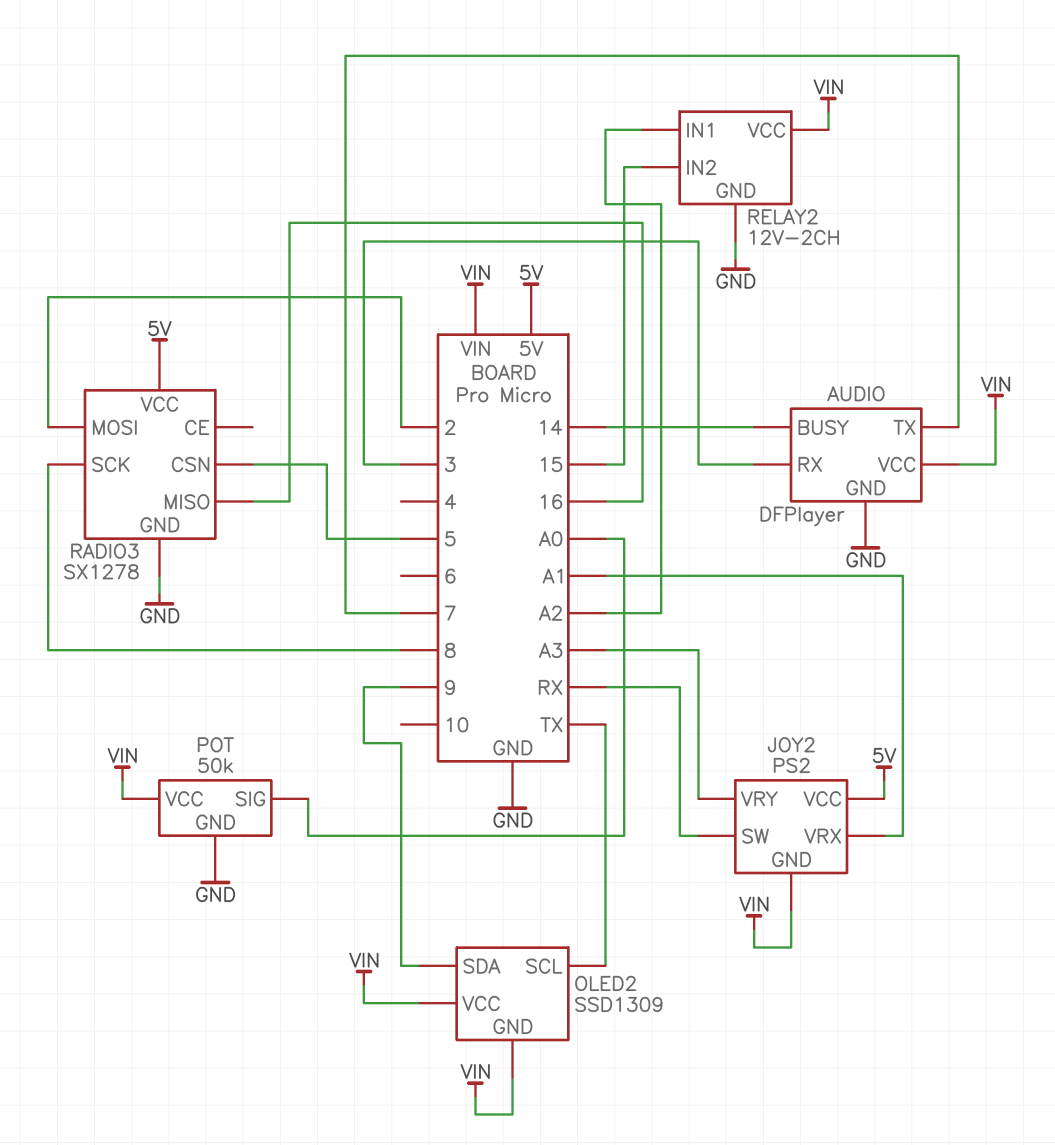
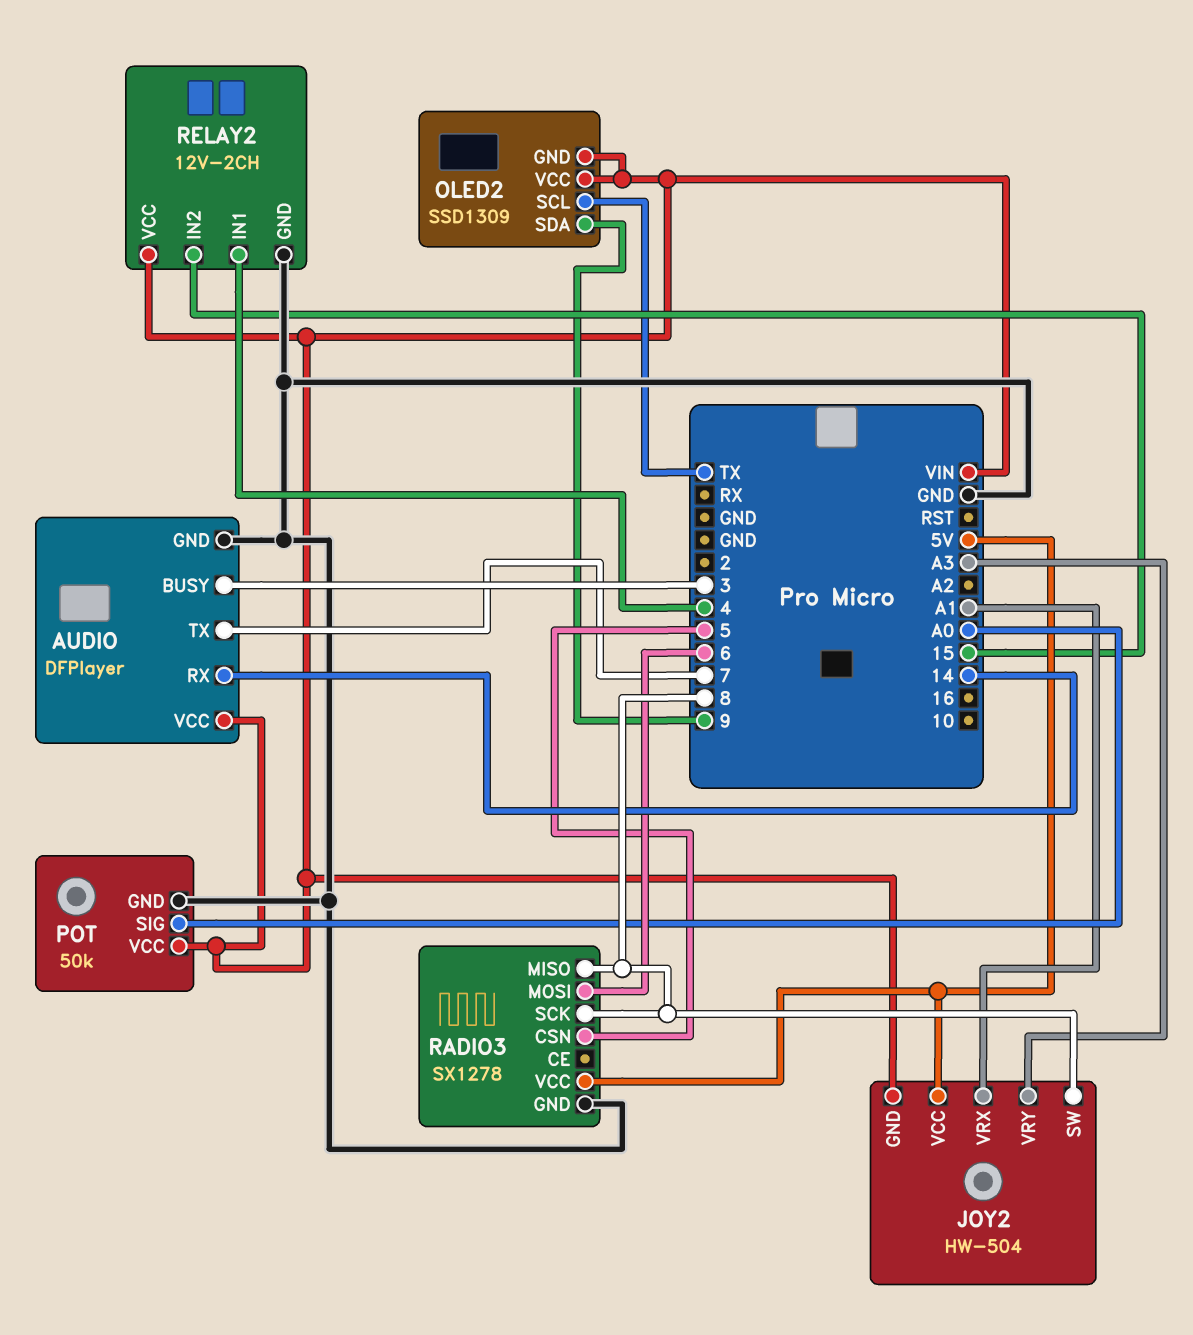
AUDIO pin BUSY: 14 -> 3
AUDIO pin RX: 3 -> 14
JOY2: PS2 -> HW-504
JOY2 pin SW: RX -> 8
RADIO3 pin MISO: 16 -> 8
RADIO3 pin MOSI: 2 -> 6
RELAY2 pin IN1: A2 -> 4

